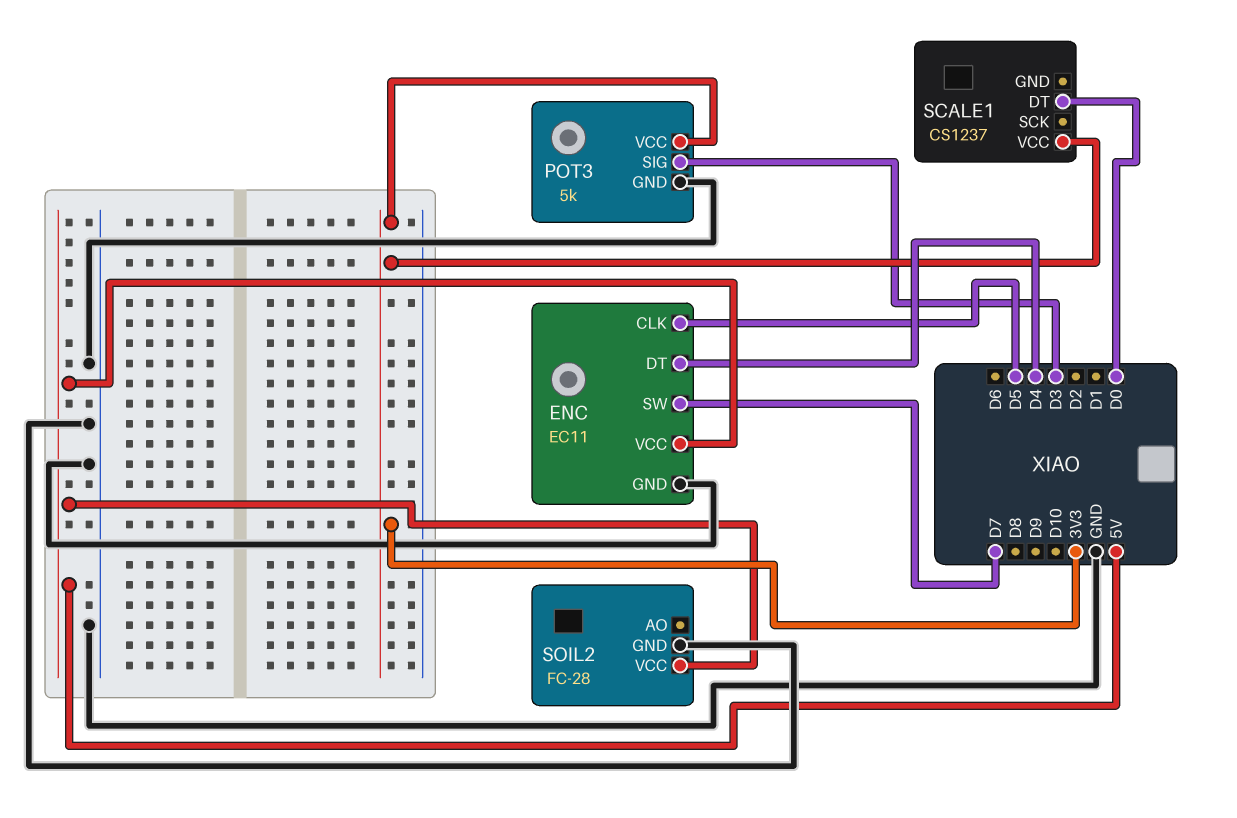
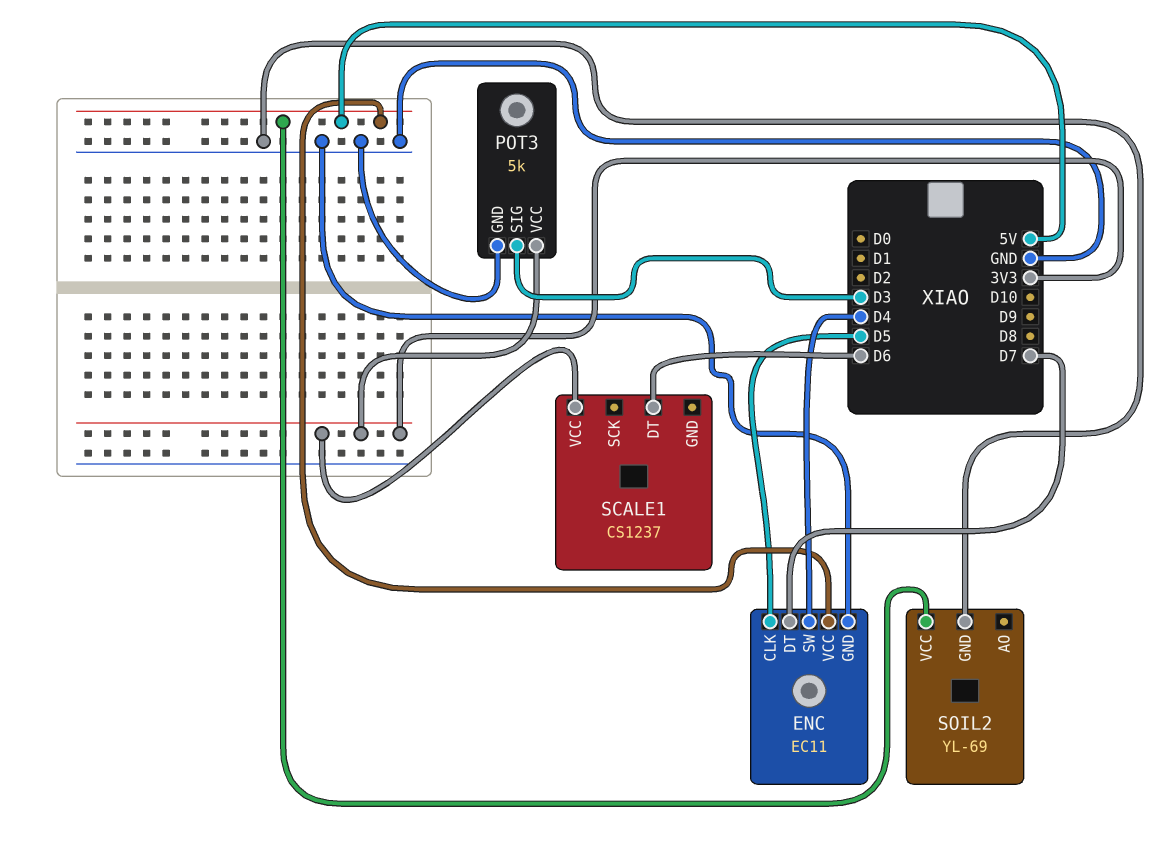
ENC pin DT: D4 -> D7
ENC pin SW: D7 -> D4
SCALE1 pin DT: D0 -> D6
SOIL2: FC-28 -> YL-69

